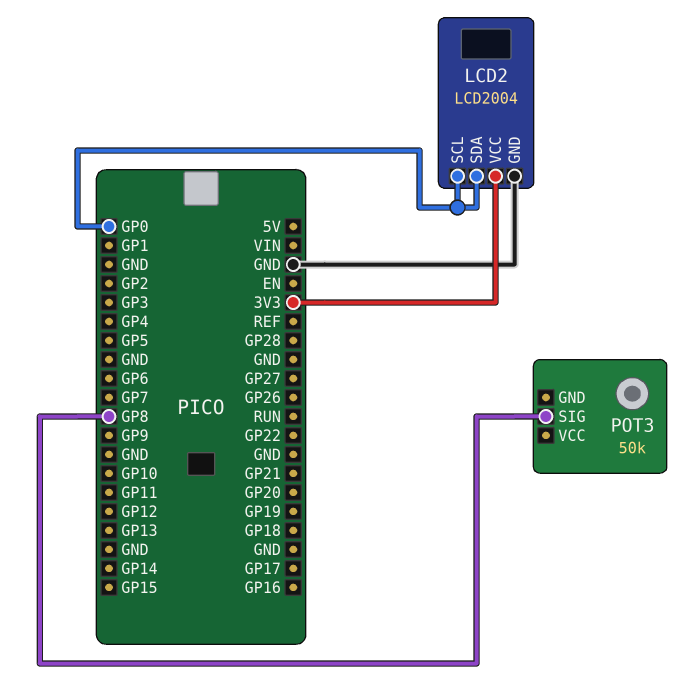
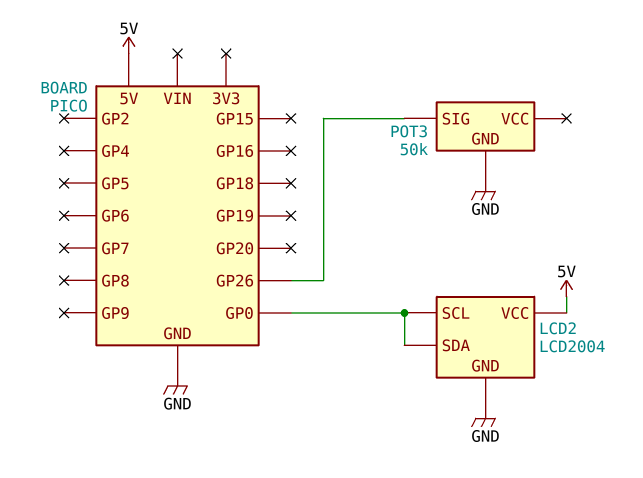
LCD2 pin VCC: 3V3 -> 5V
POT3 pin GND: none -> GND
POT3 pin SIG: GP8 -> GP26

